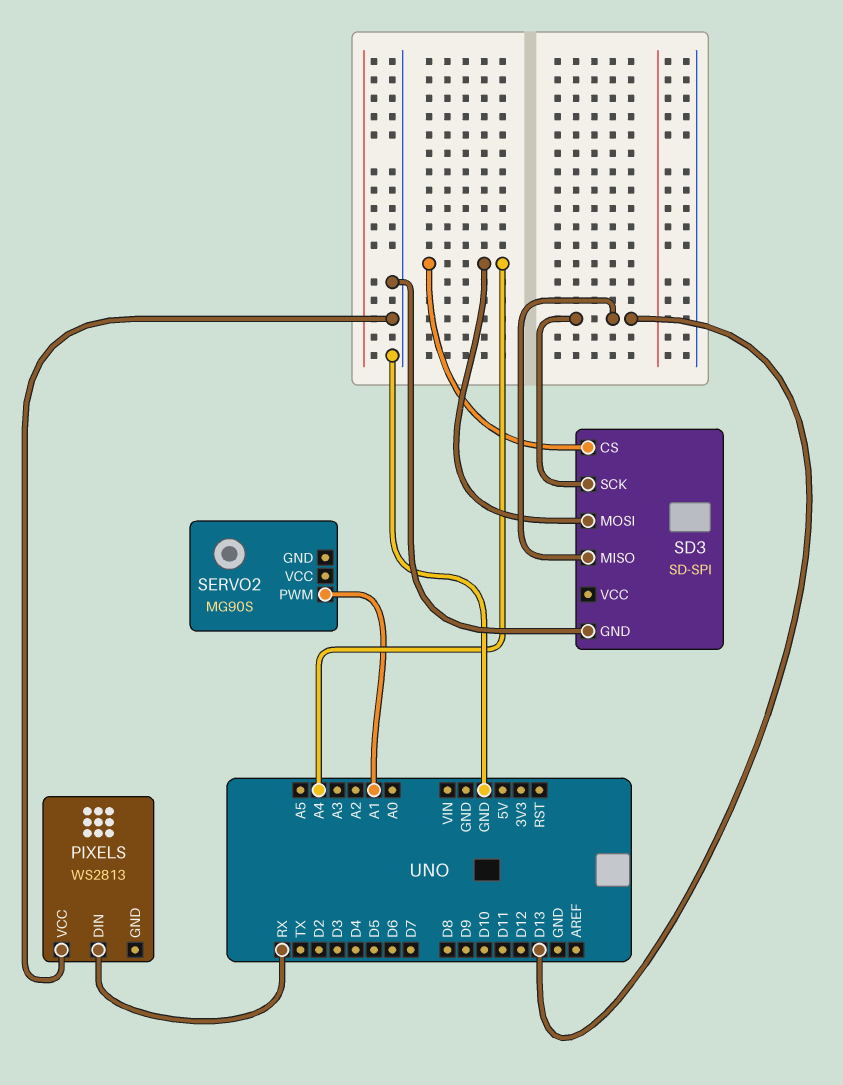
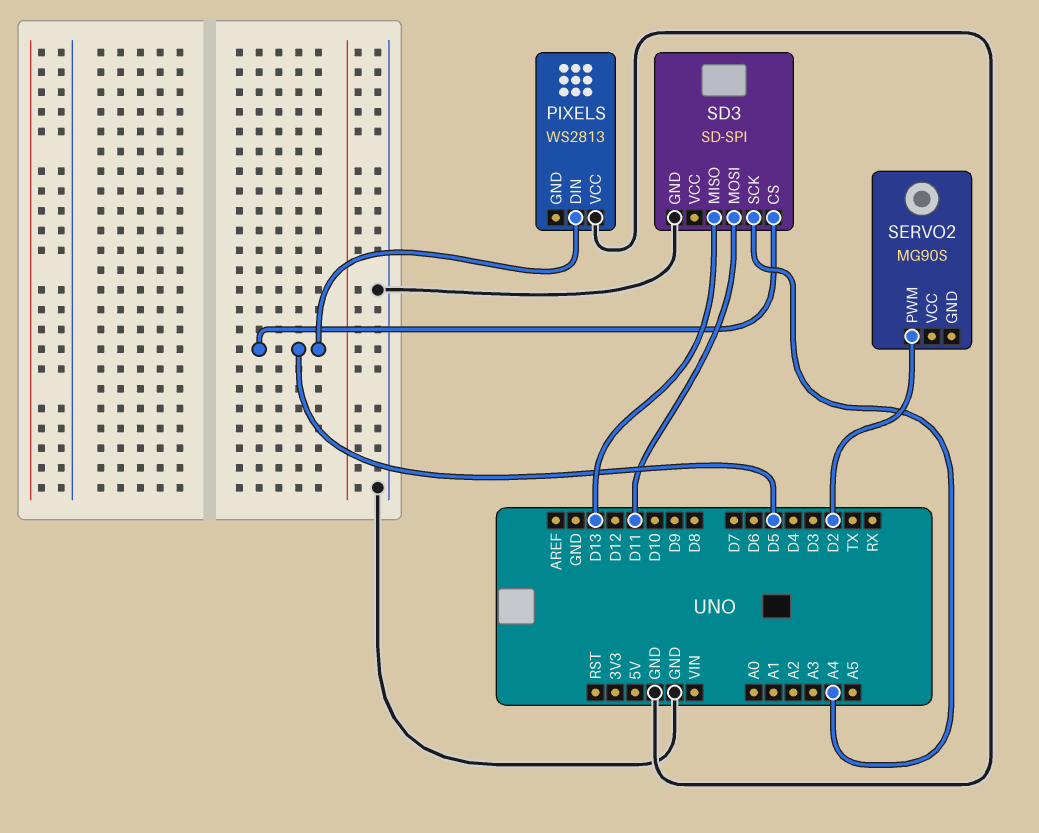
PIXELS pin DIN: RX -> D5
SD3 pin CS: A4 -> D5
SD3 pin MOSI: A4 -> D11
SD3 pin SCK: D13 -> A4
SERVO2 pin PWM: A1 -> D2

